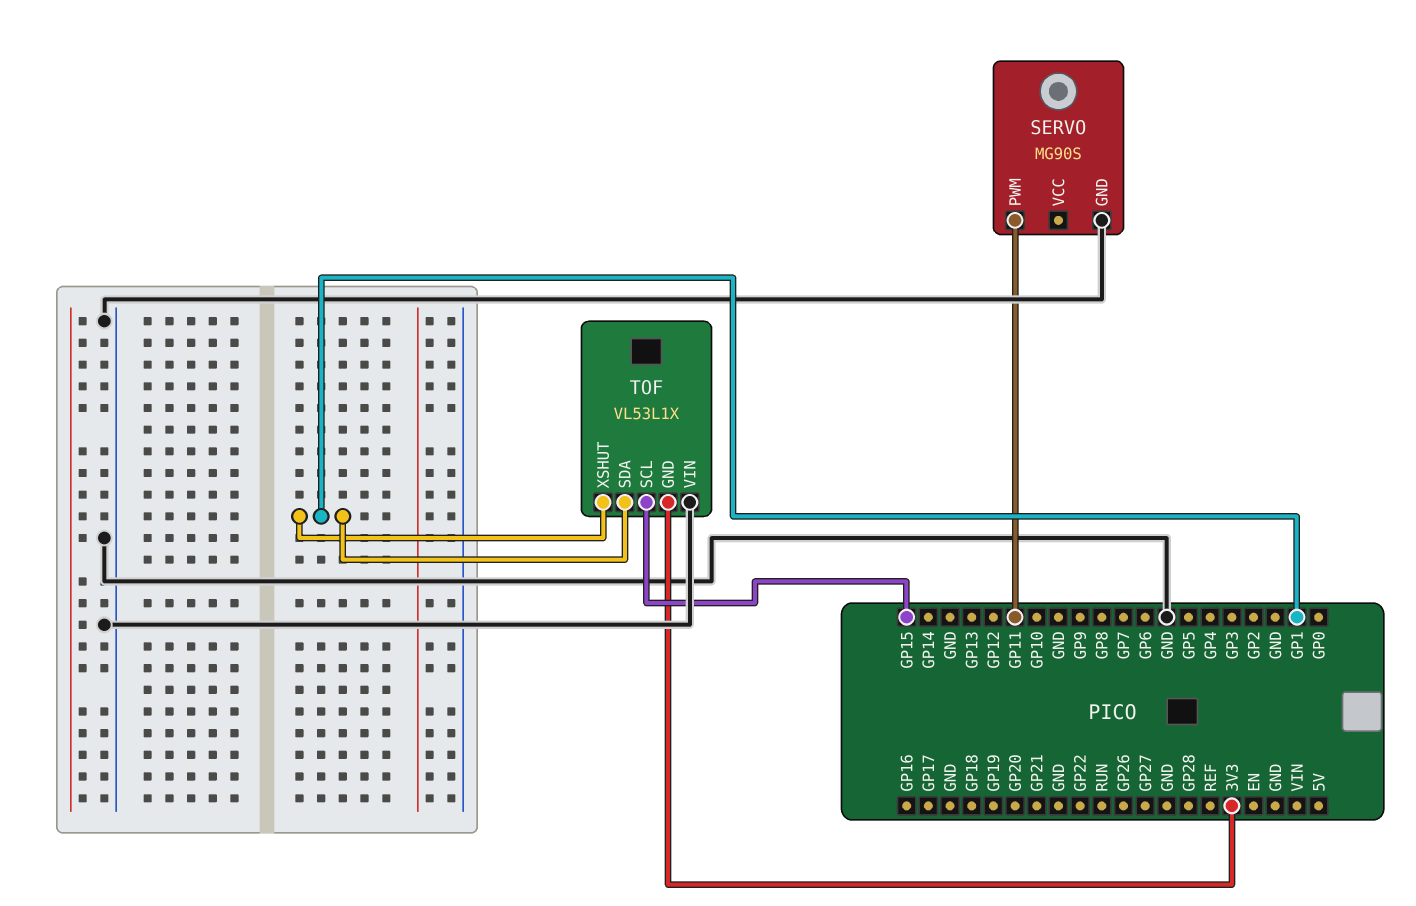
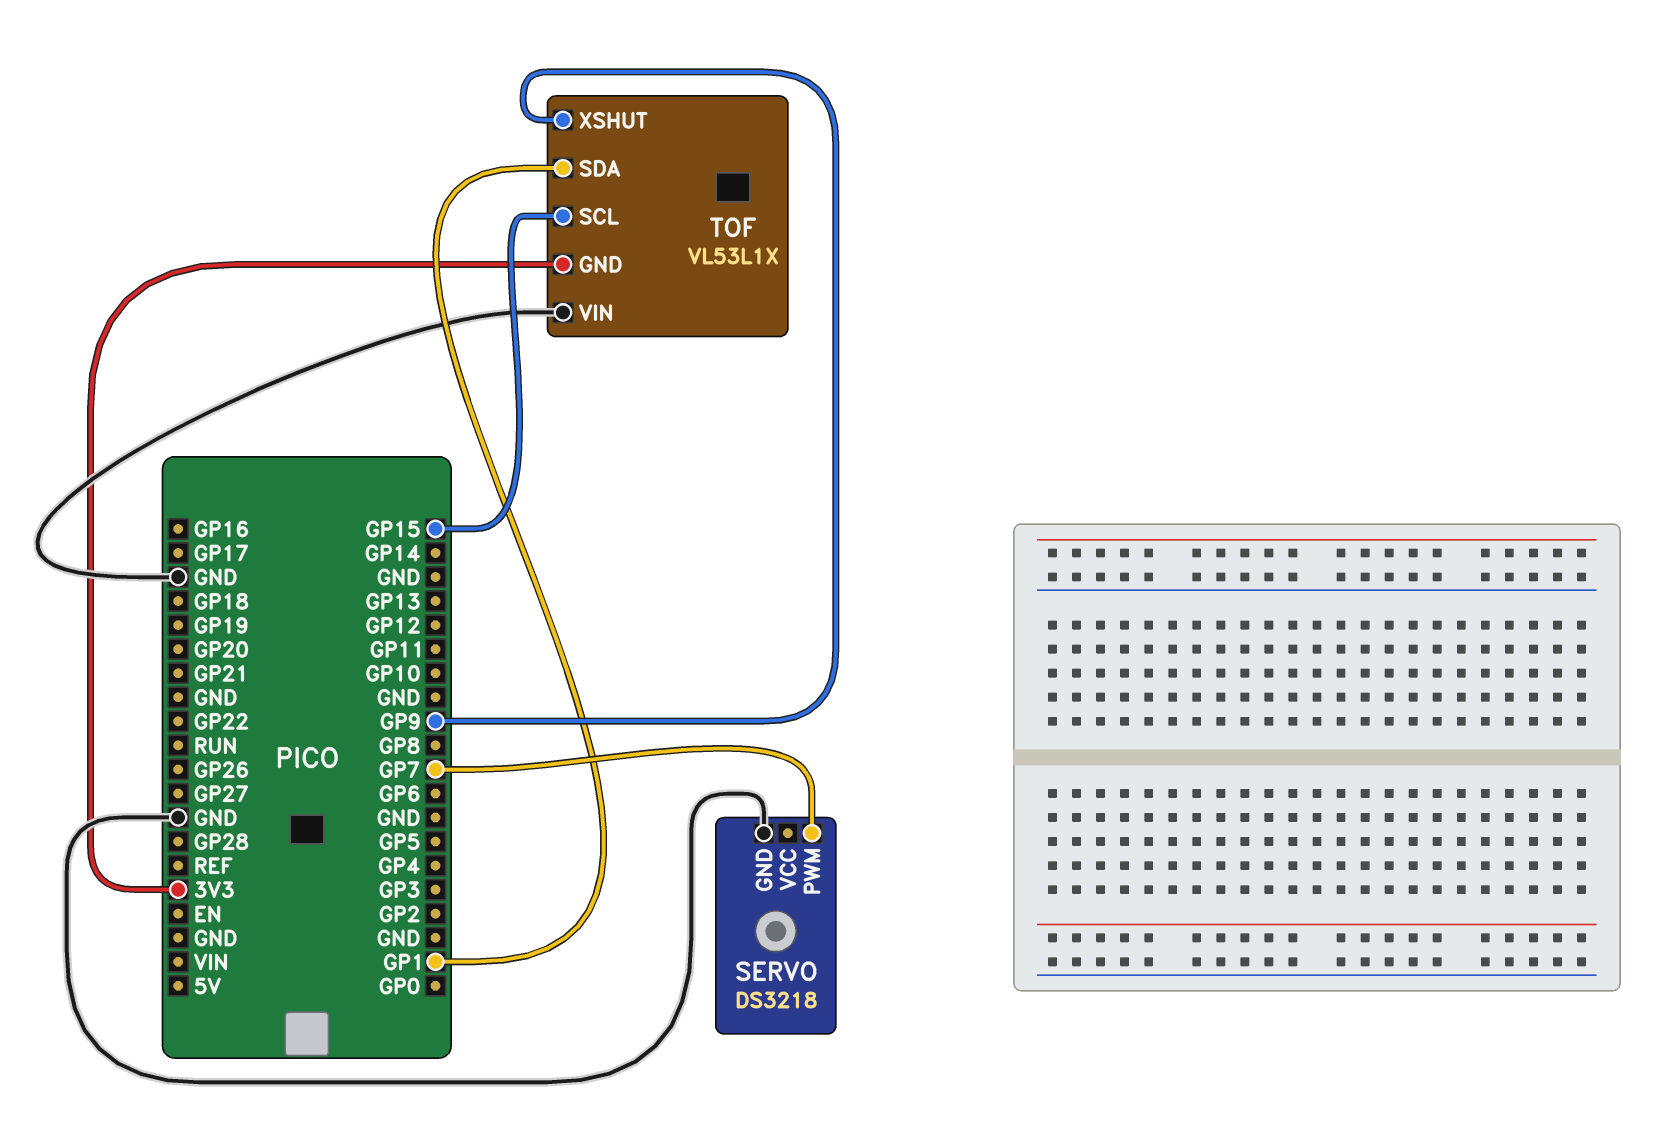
SERVO: MG90S -> DS3218
SERVO pin PWM: GP11 -> GP7
TOF pin XSHUT: GP1 -> GP9

